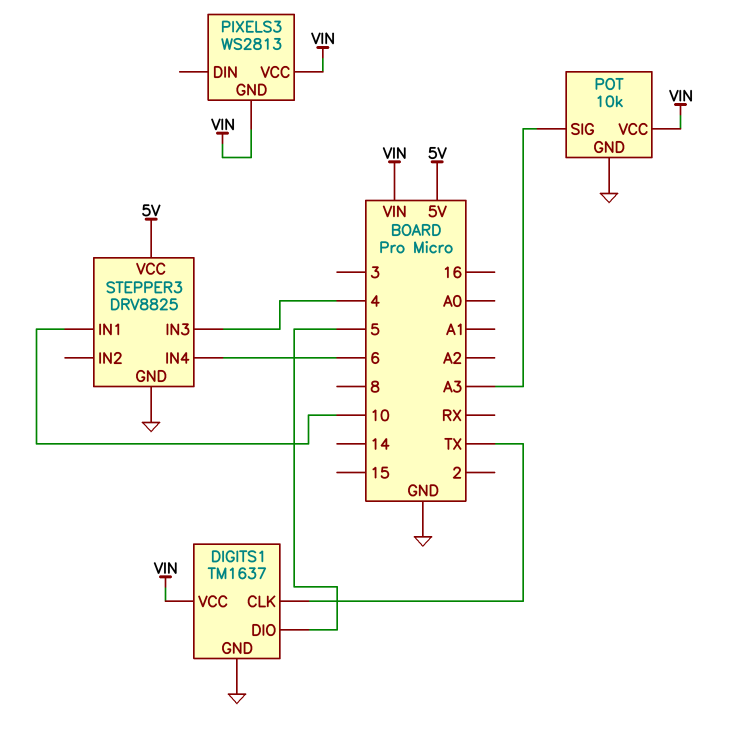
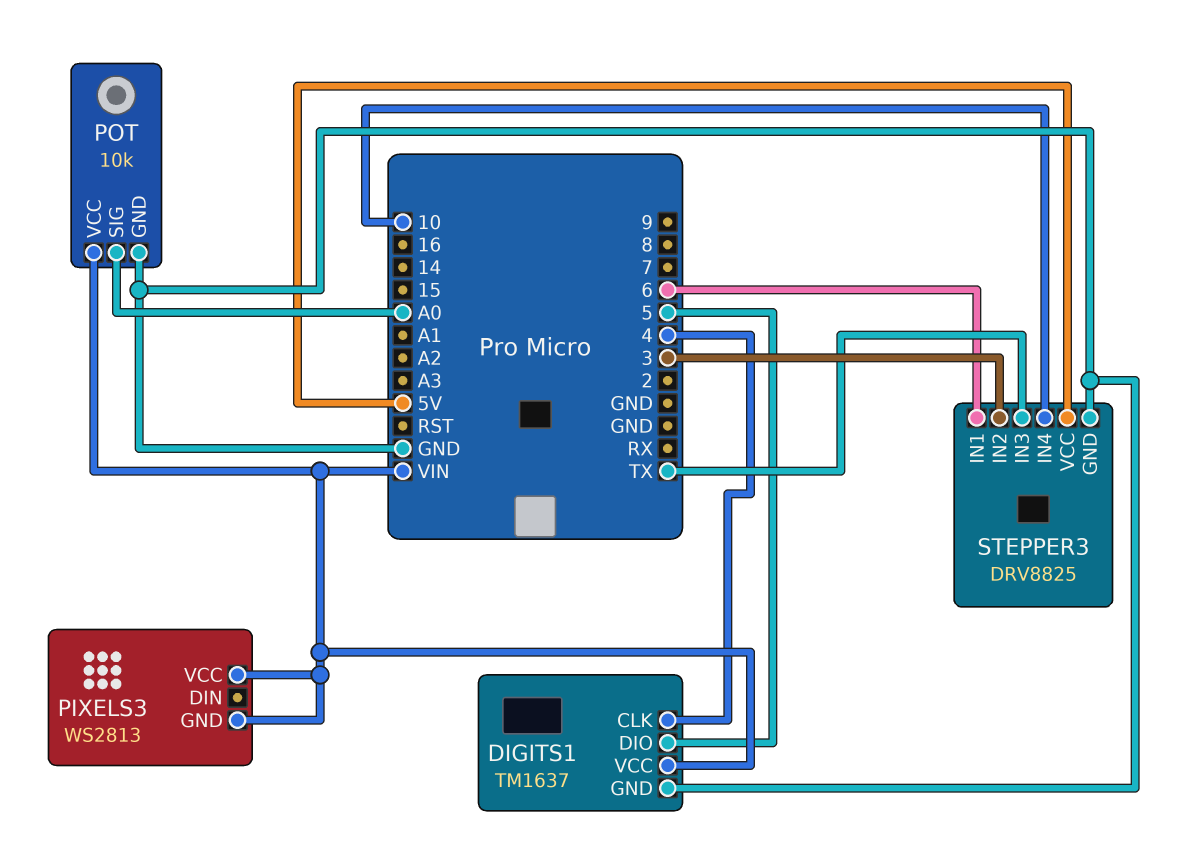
DIGITS1 pin CLK: TX -> 4
POT pin SIG: A3 -> A0
STEPPER3 pin IN1: 10 -> 6
STEPPER3 pin IN2: none -> 3
STEPPER3 pin IN3: 4 -> TX
STEPPER3 pin IN4: 6 -> 10

